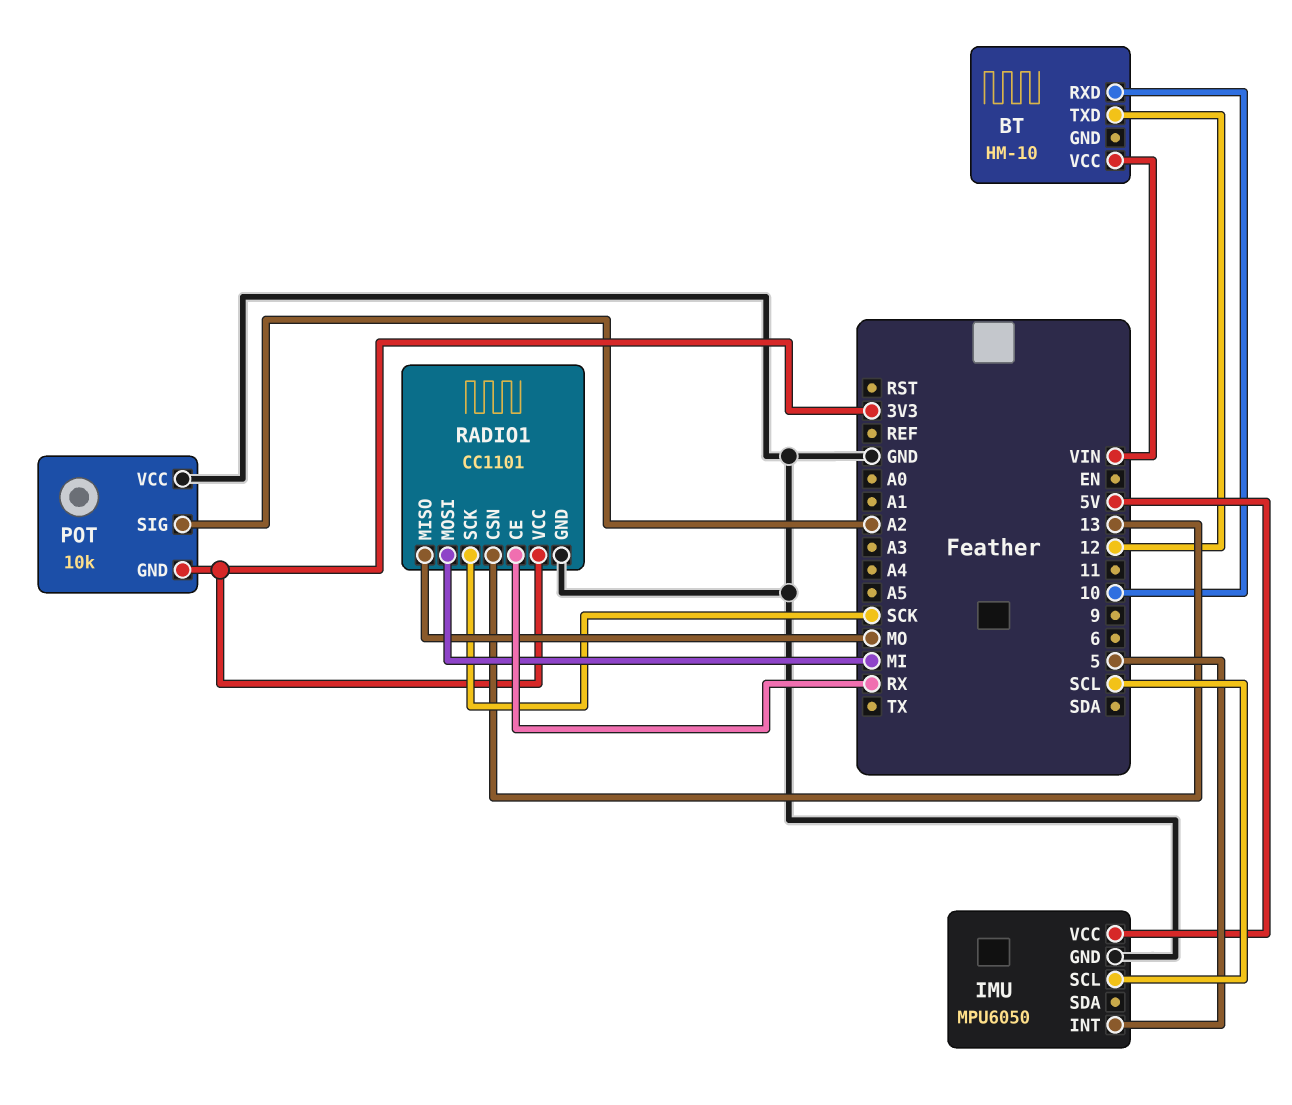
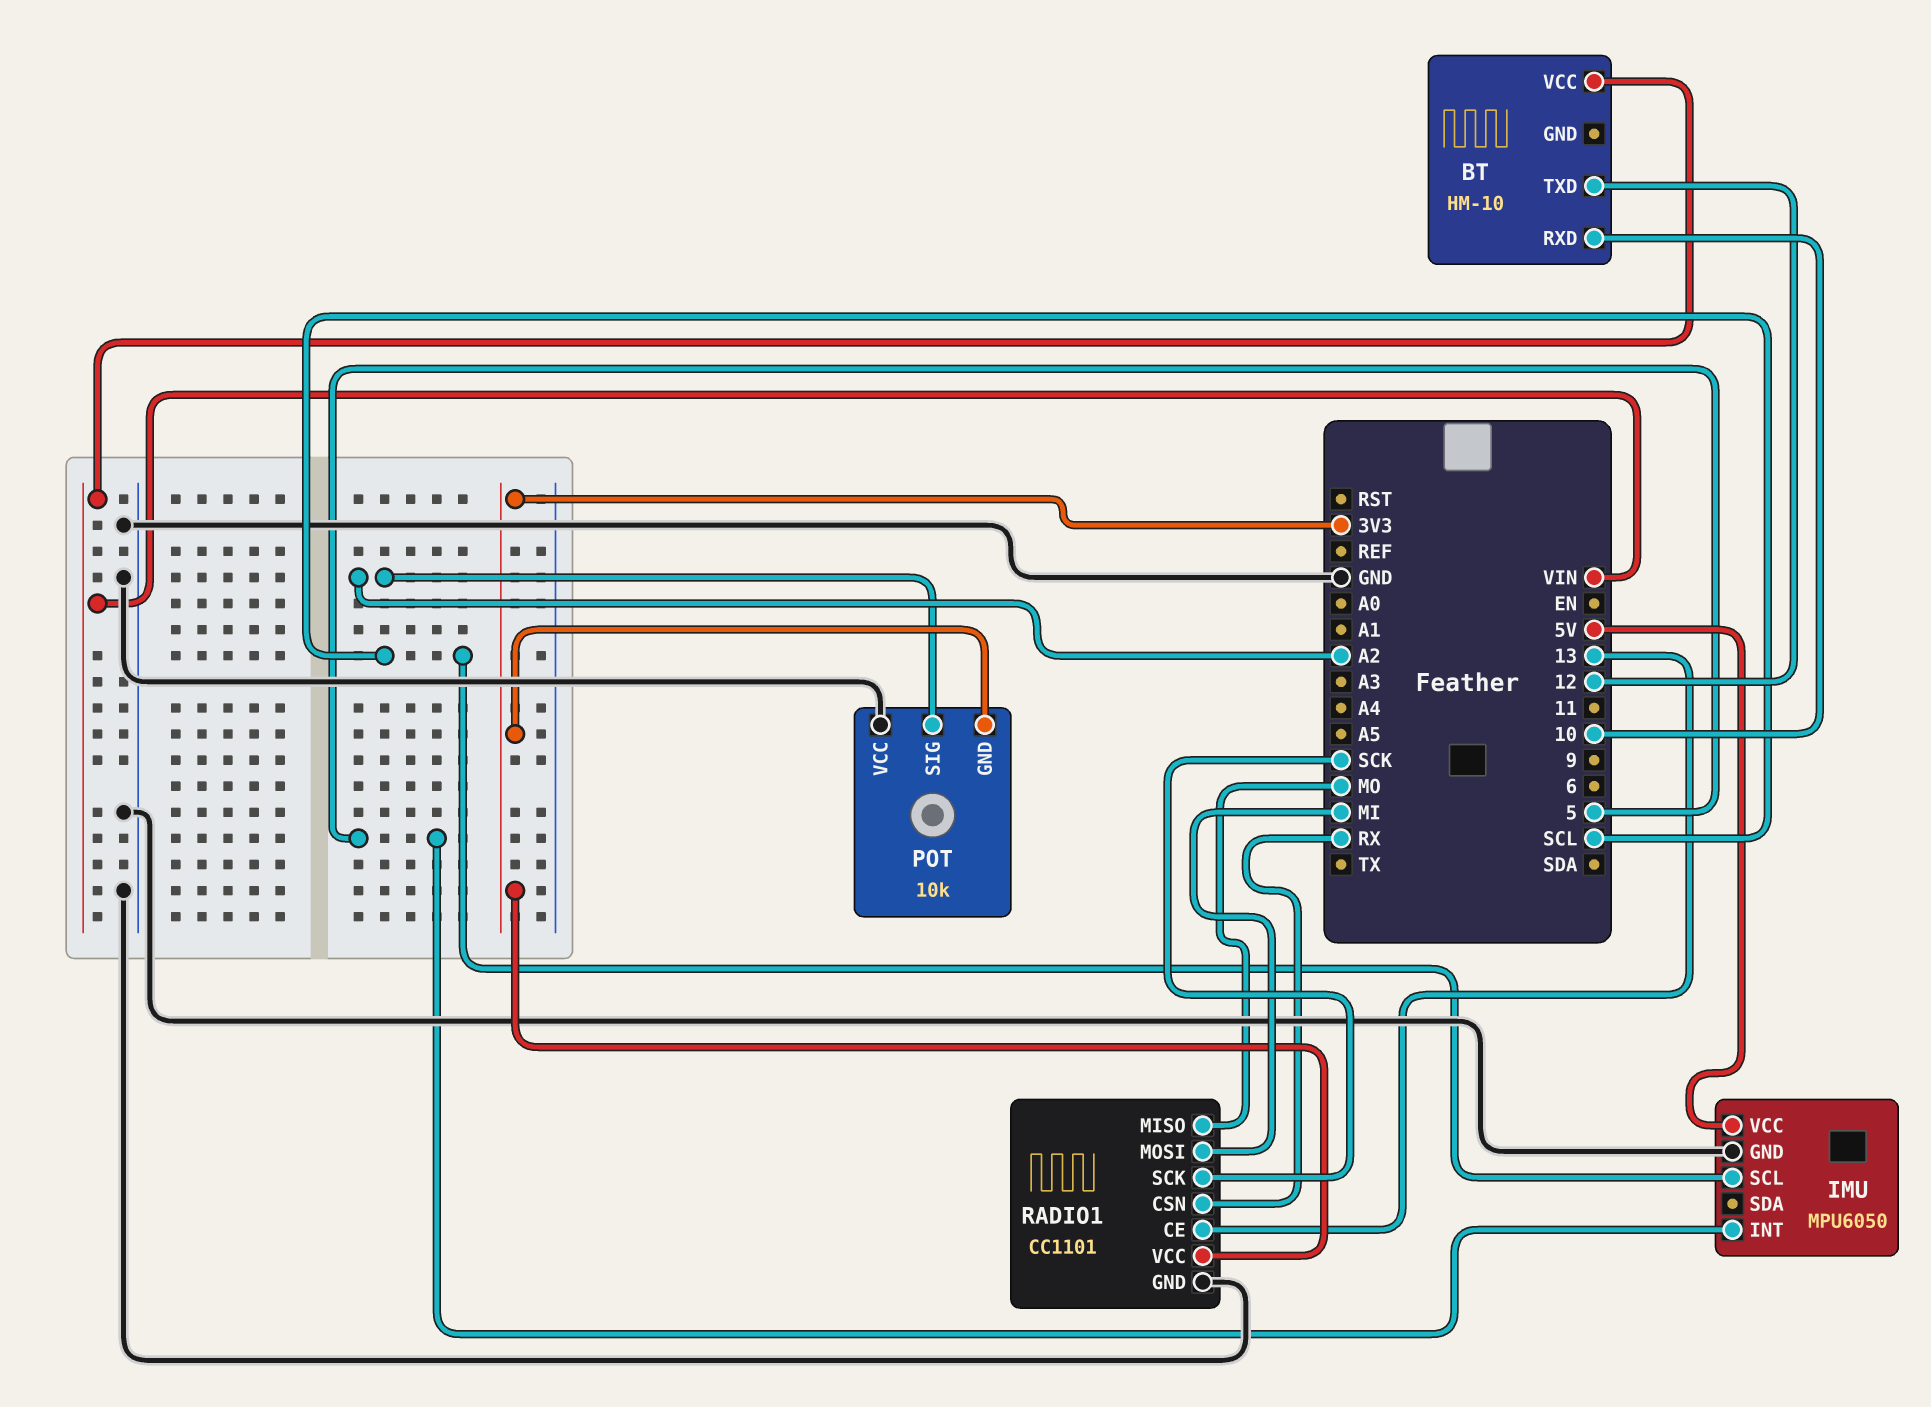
RADIO1 pin CE: RX -> 13
RADIO1 pin CSN: 13 -> RX

